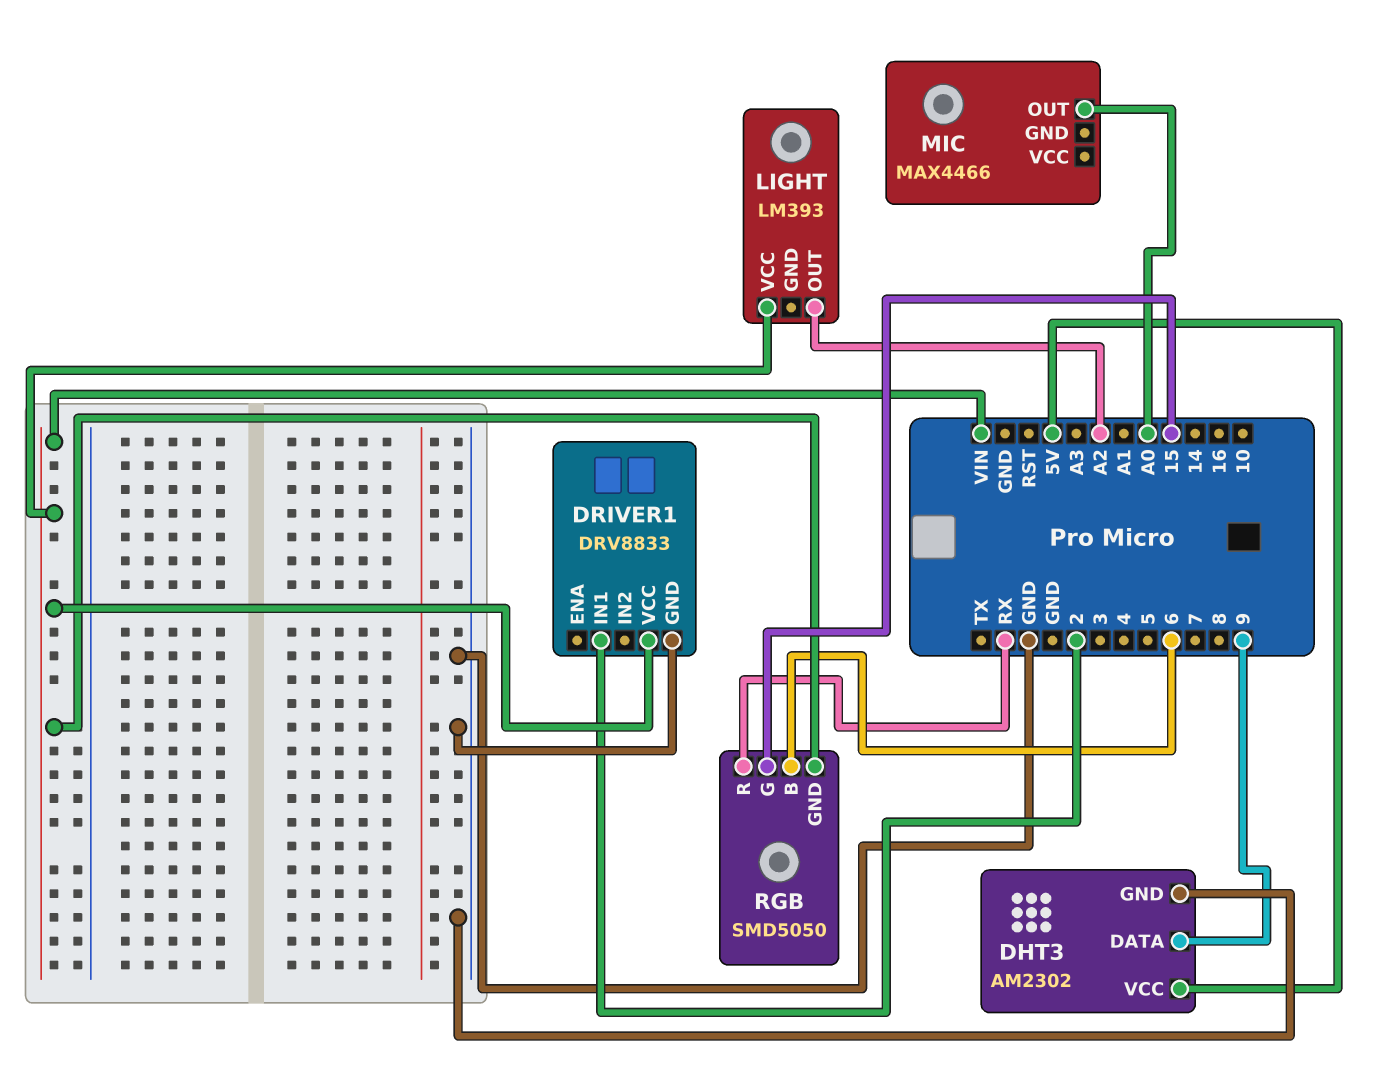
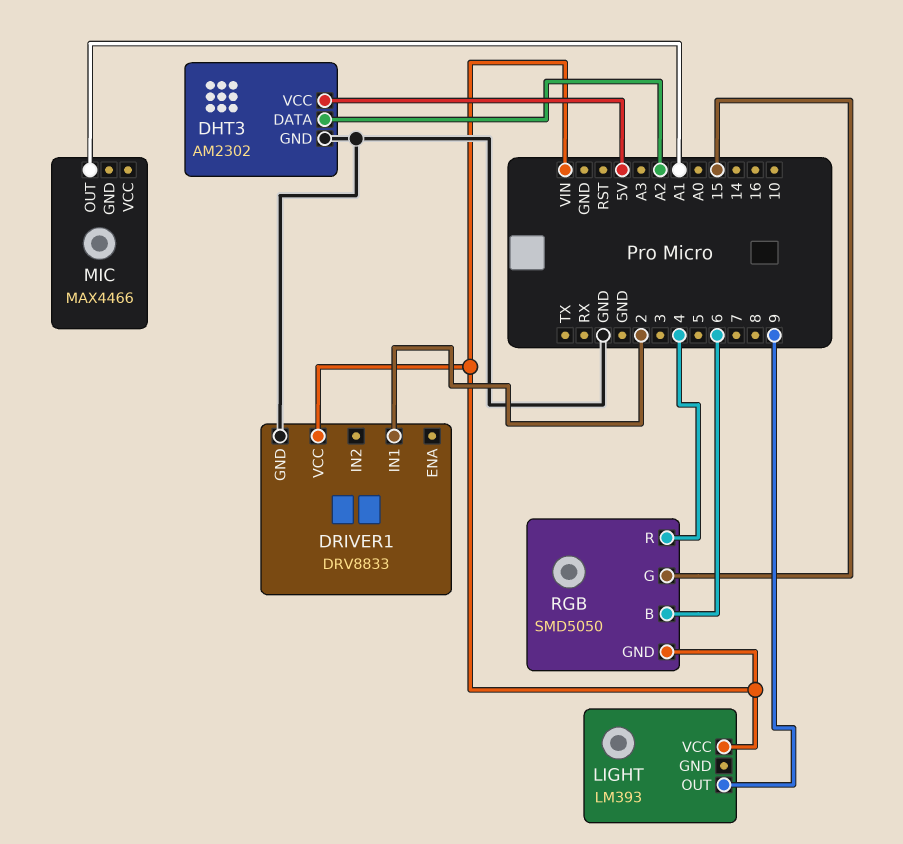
DHT3 pin DATA: 9 -> A2
LIGHT pin OUT: A2 -> 9
MIC pin OUT: A0 -> A1
RGB pin R: RX -> 4

